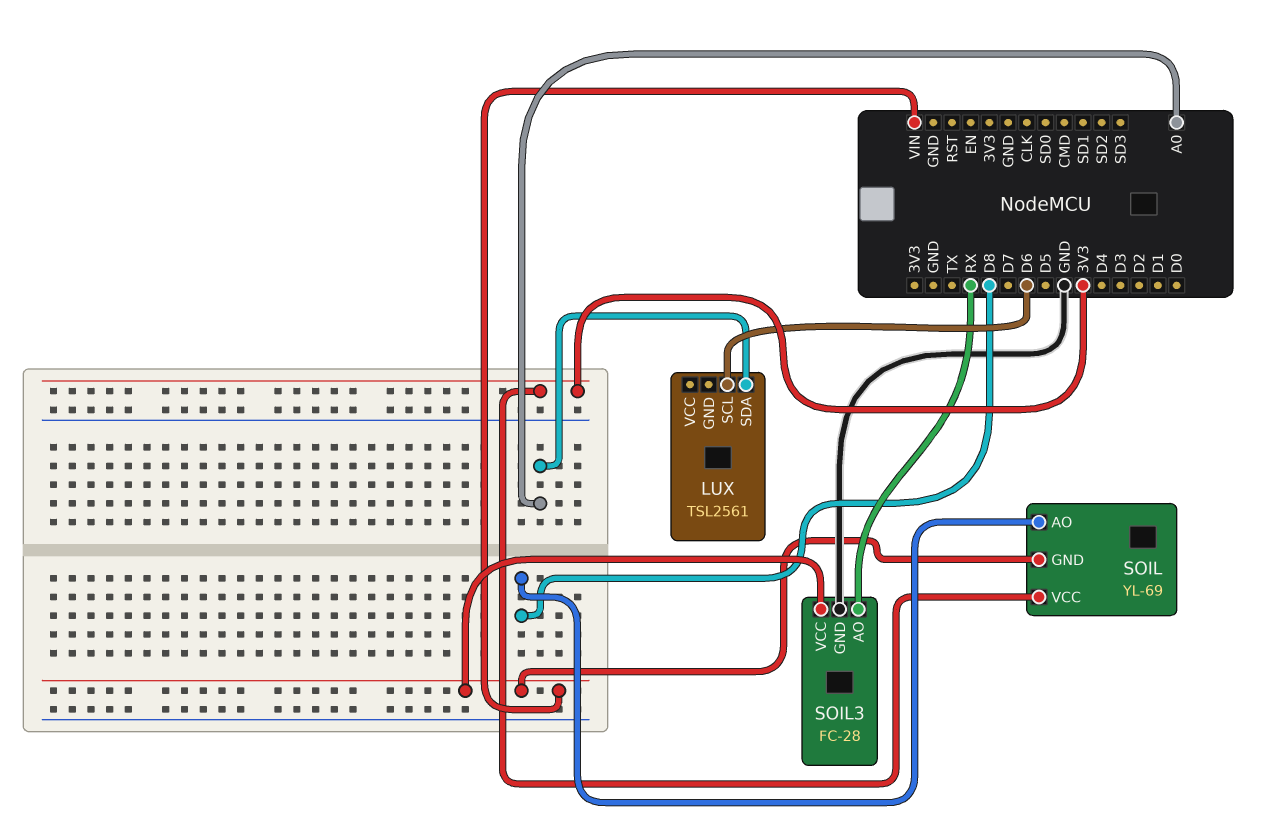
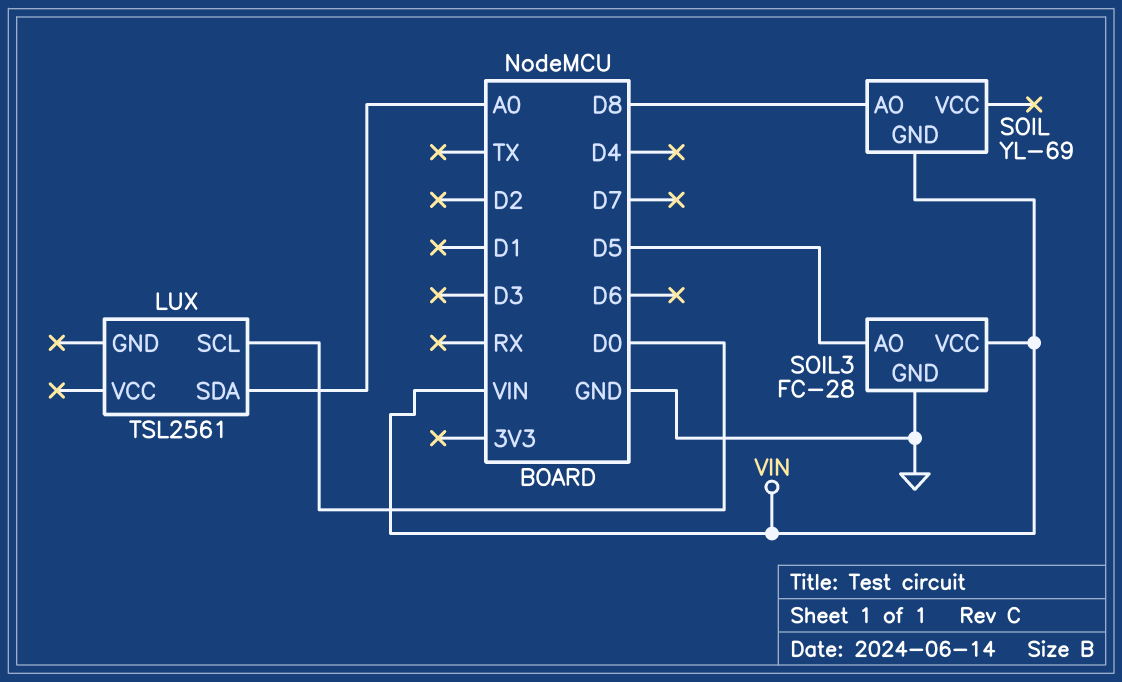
LUX pin SCL: D6 -> D0
SOIL pin VCC: 3V3 -> none
SOIL3 pin AO: RX -> D5

